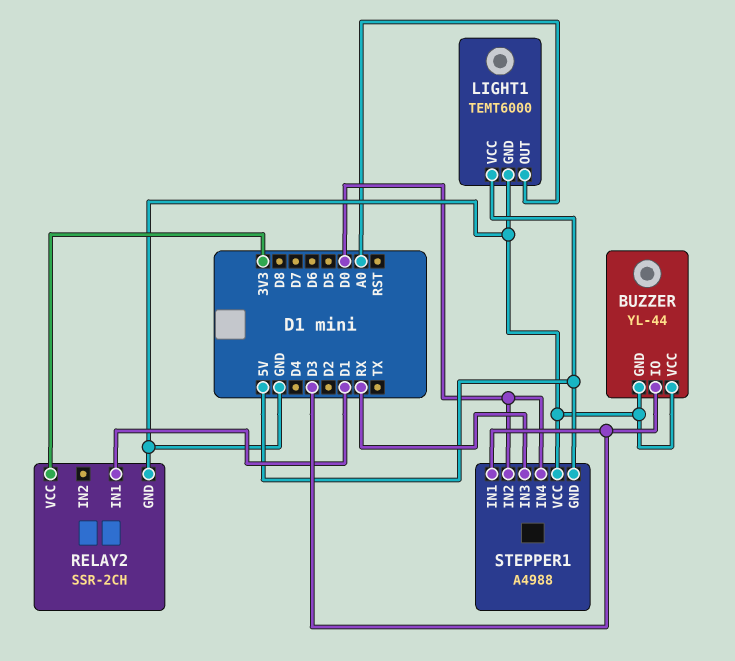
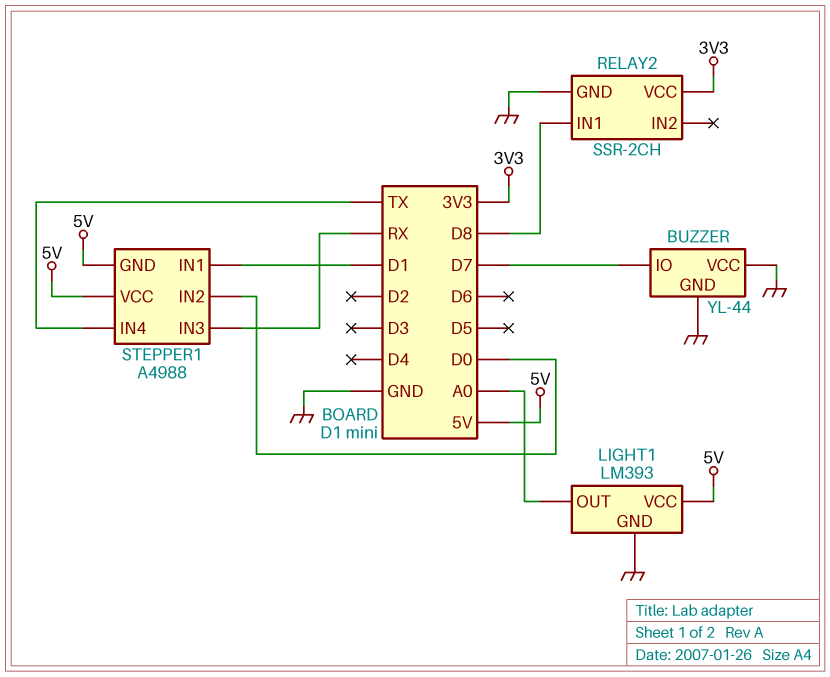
BUZZER pin IO: D3 -> D7
LIGHT1: TEMT6000 -> LM393
RELAY2 pin IN1: D1 -> D8
STEPPER1 pin IN1: D3 -> D1
STEPPER1 pin IN4: D0 -> TX
STEPPER1 pin VCC: GND -> 5V

